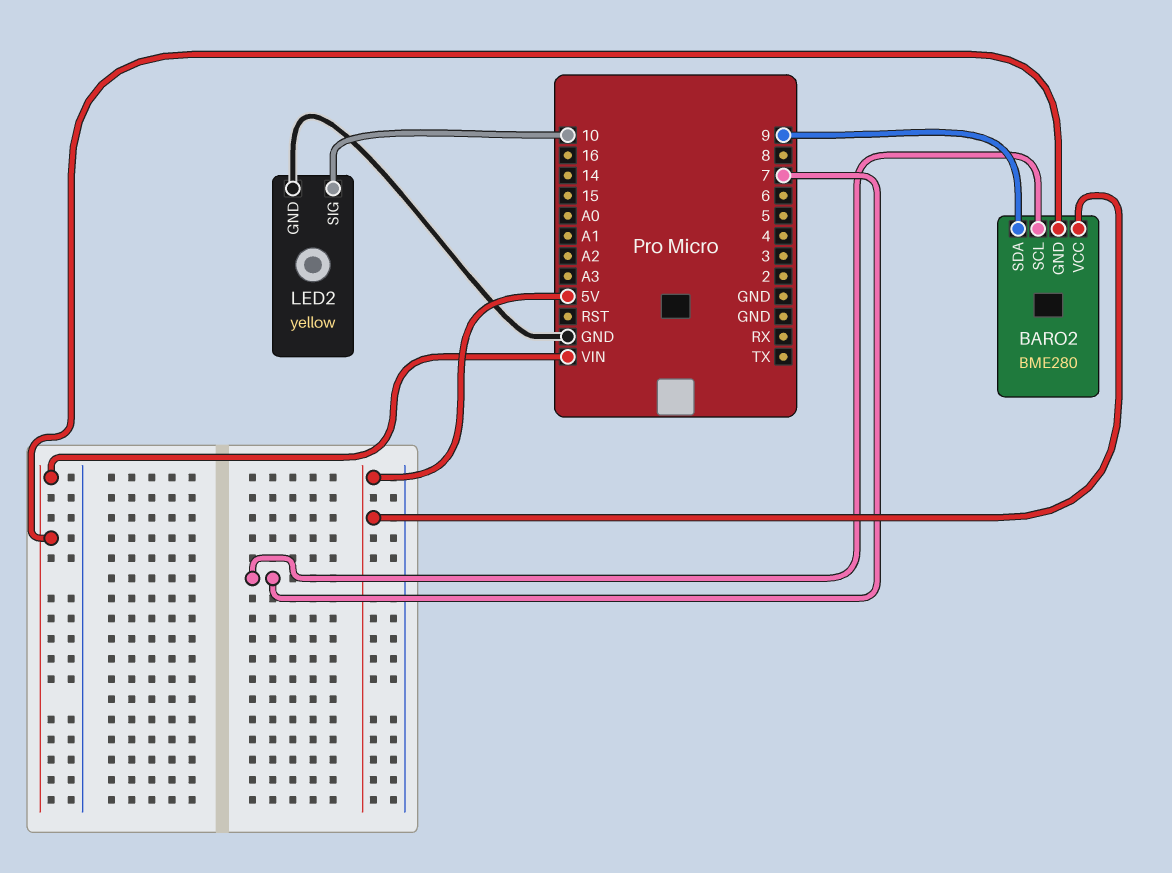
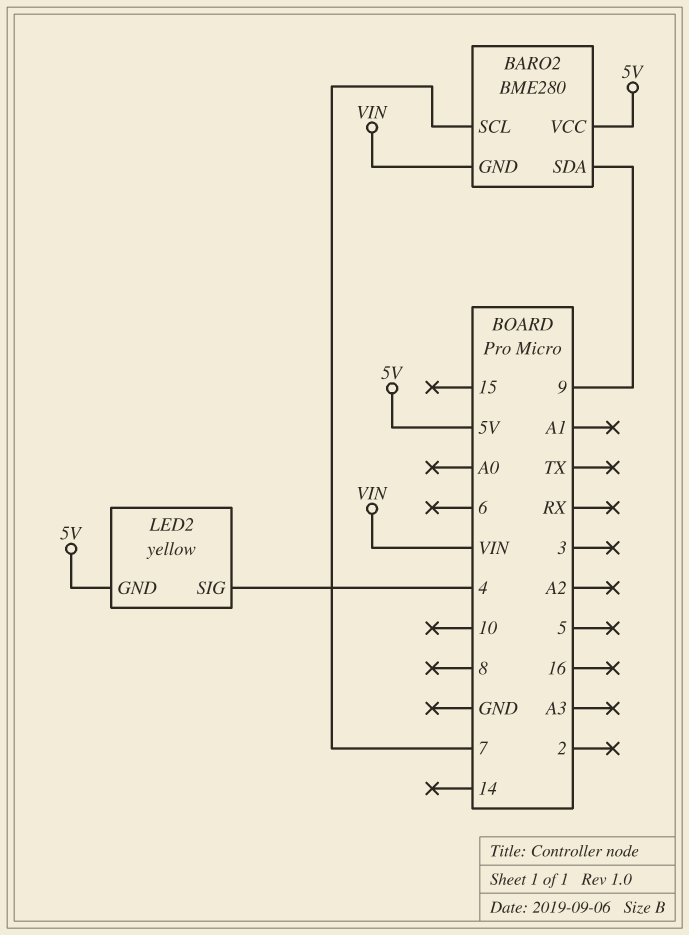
LED2 pin GND: GND -> 5V
LED2 pin SIG: 10 -> 4

